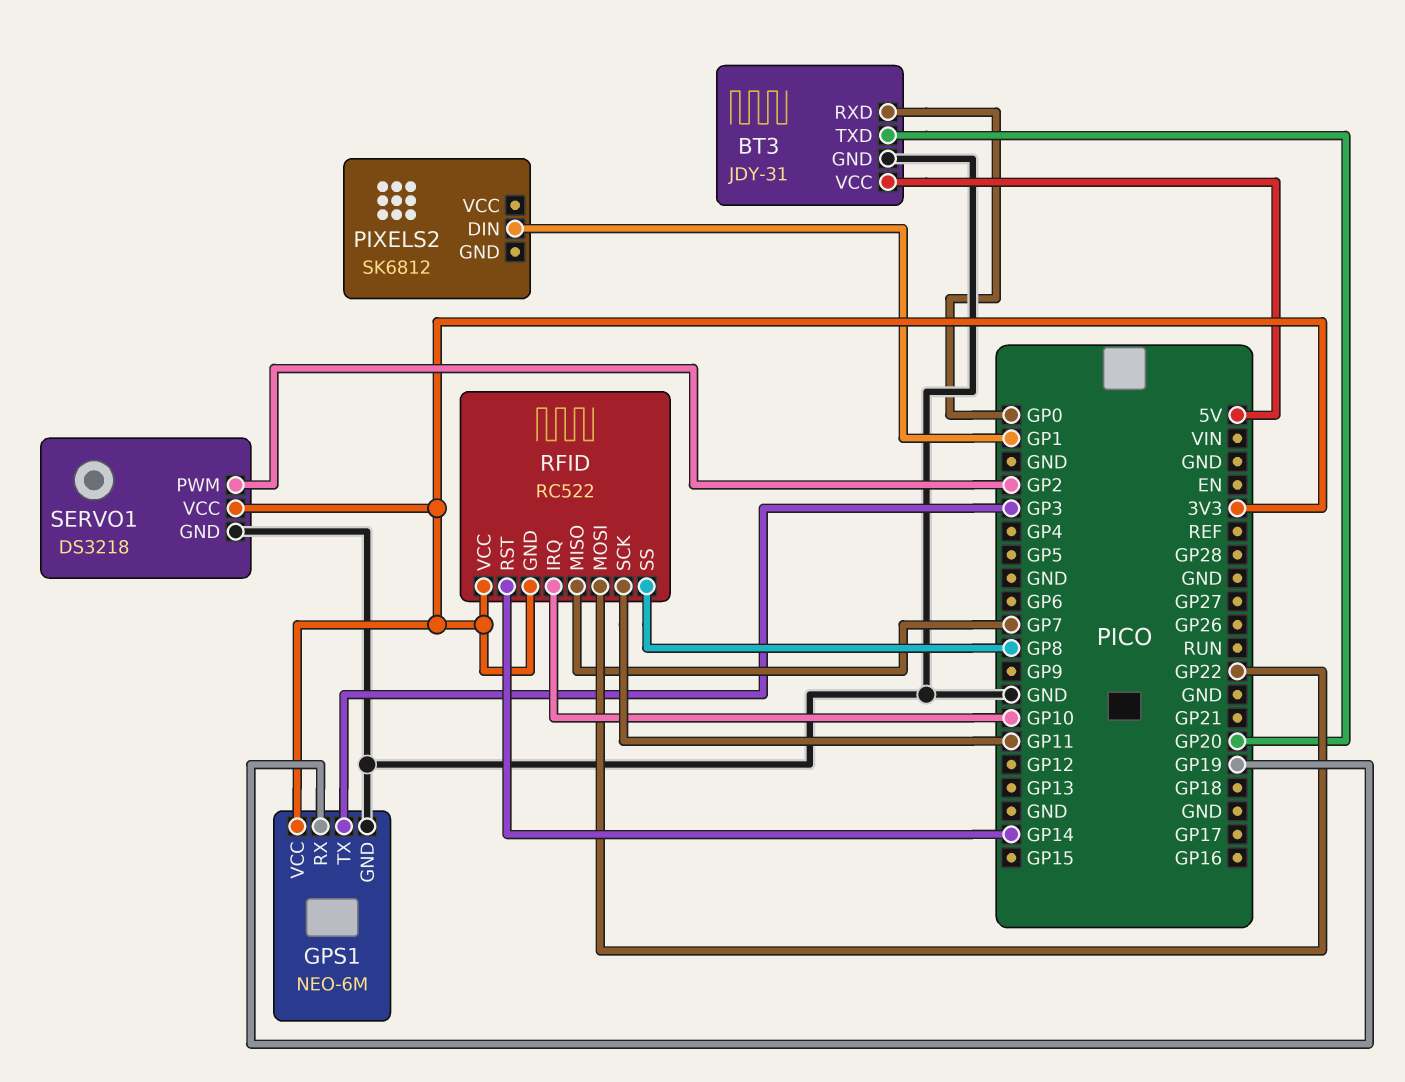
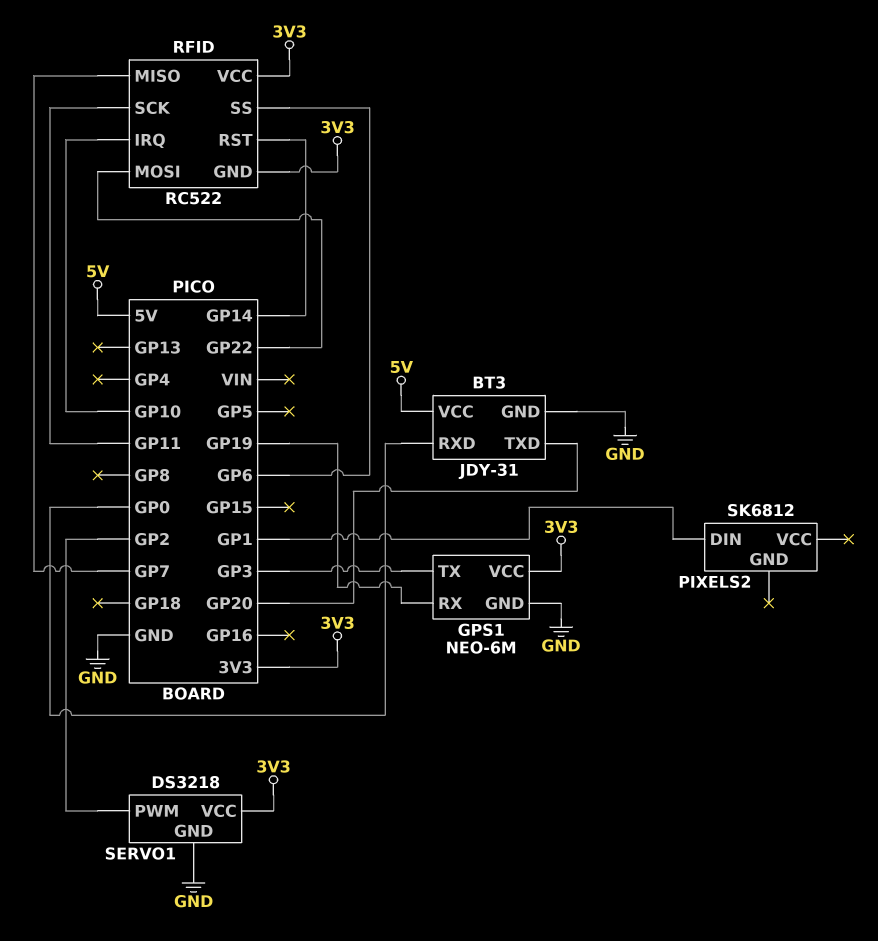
RFID pin SS: GP8 -> GP6

